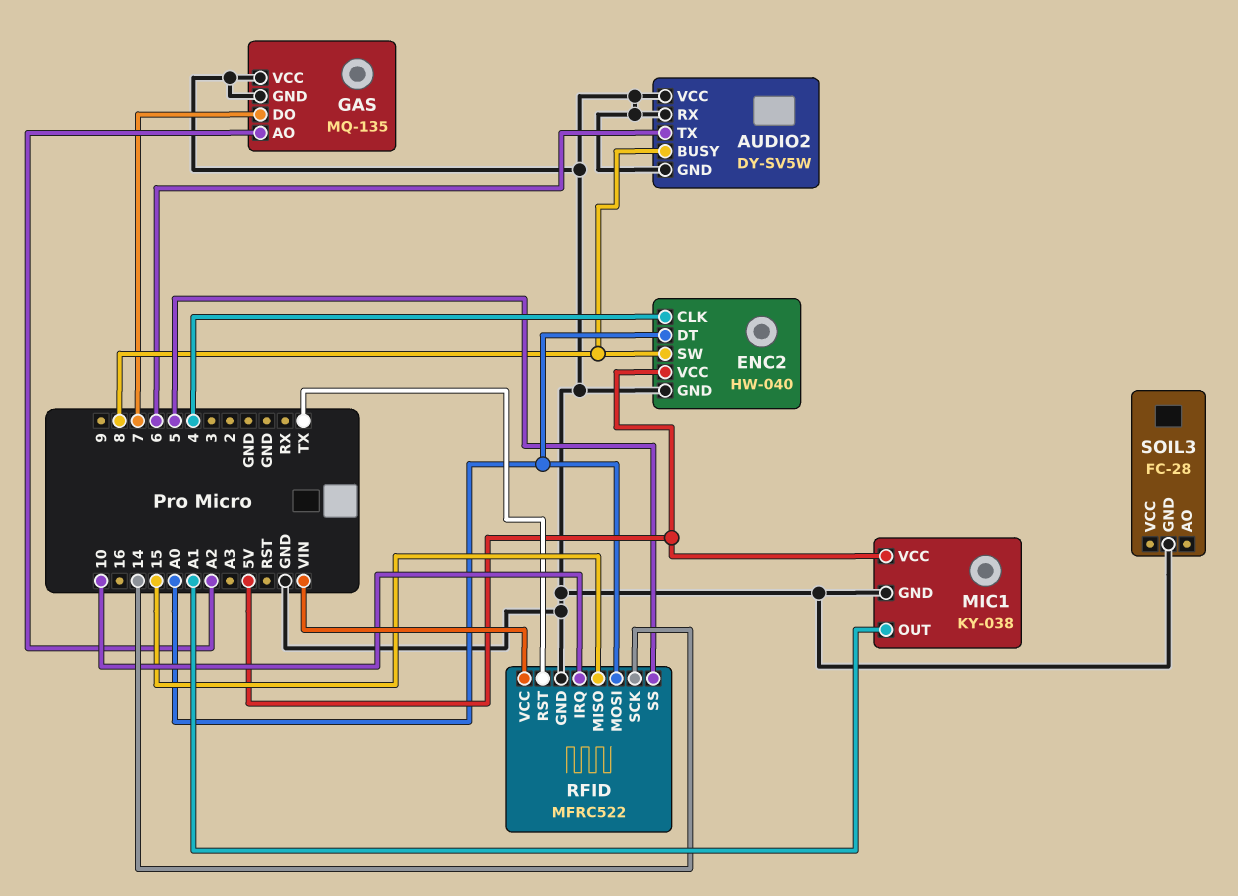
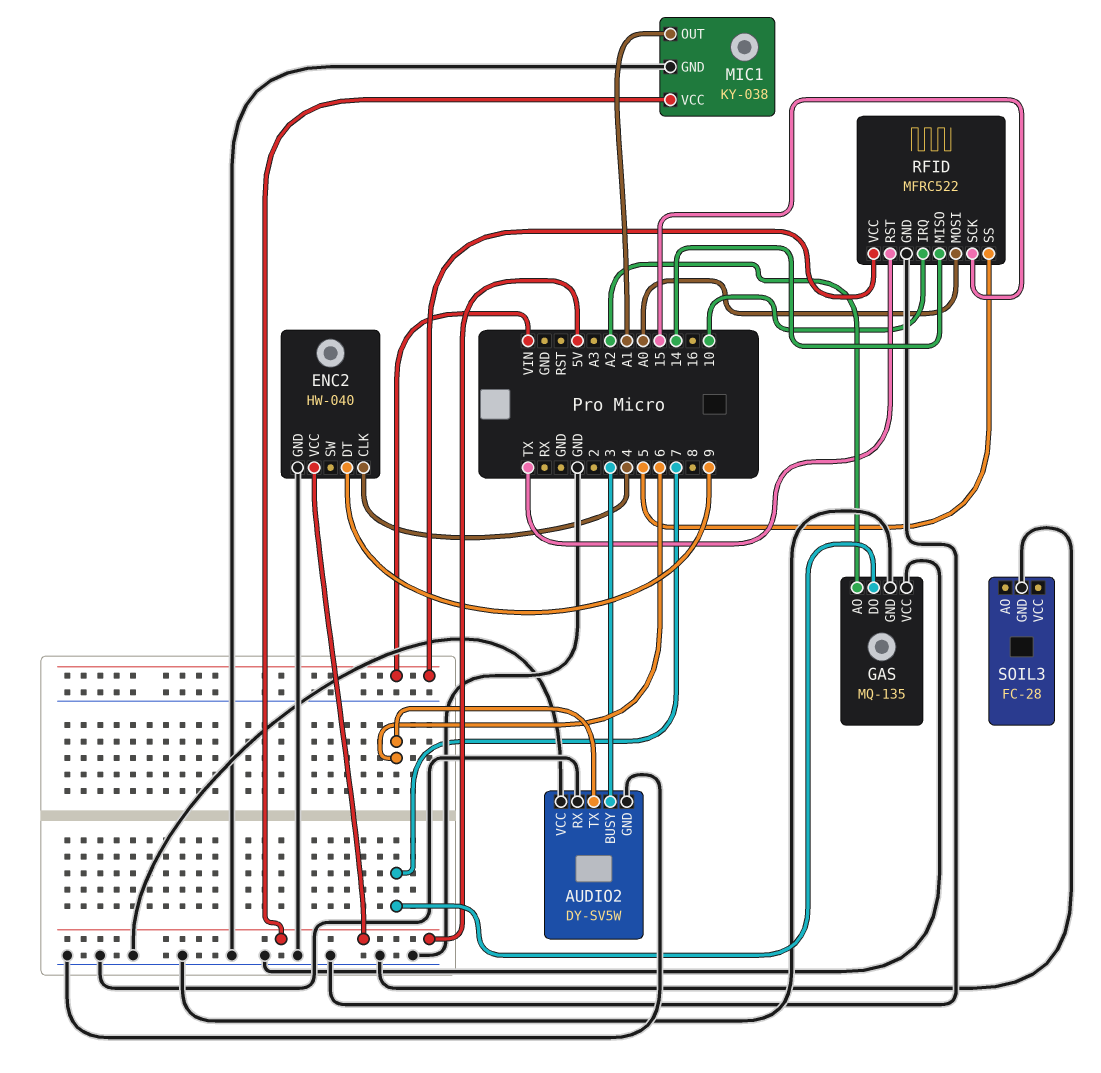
AUDIO2 pin BUSY: 8 -> 3
ENC2 pin DT: A0 -> 9
ENC2 pin SW: 8 -> none
RFID pin MISO: 15 -> 14
RFID pin SCK: 14 -> 15

